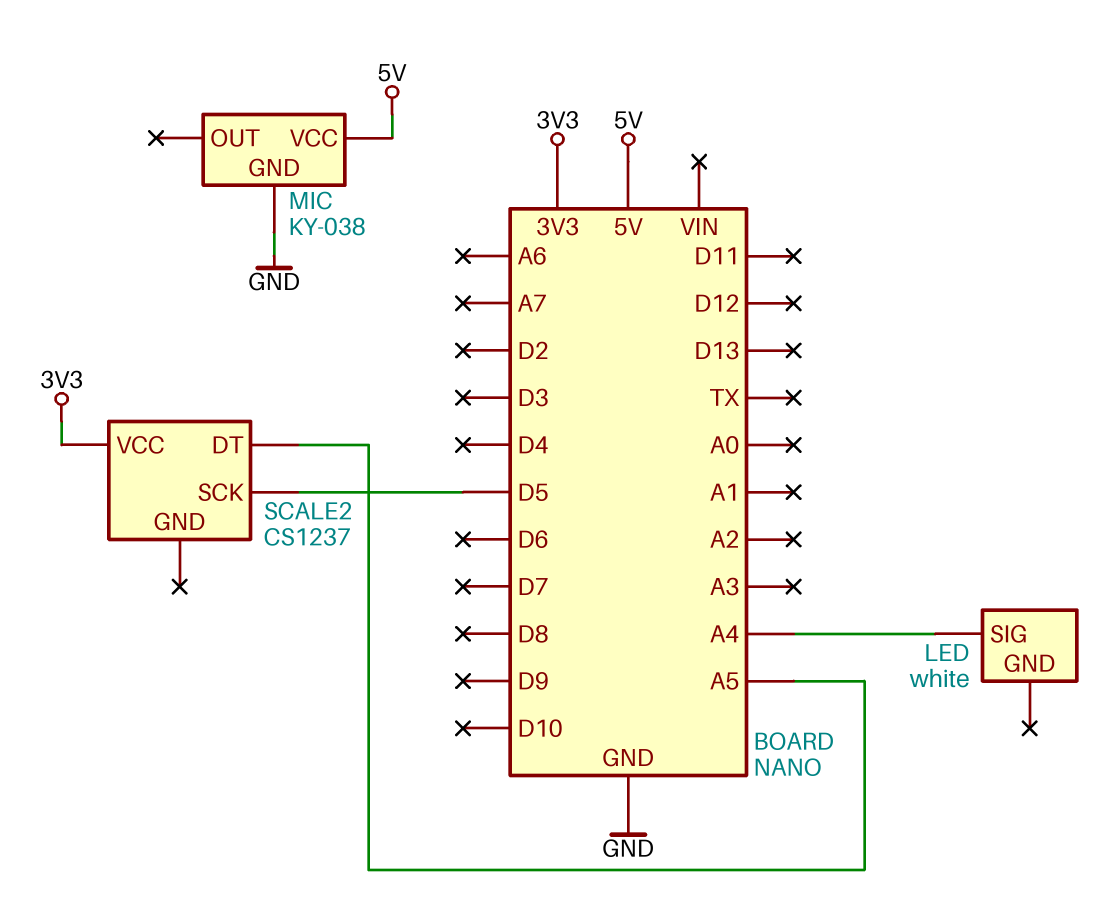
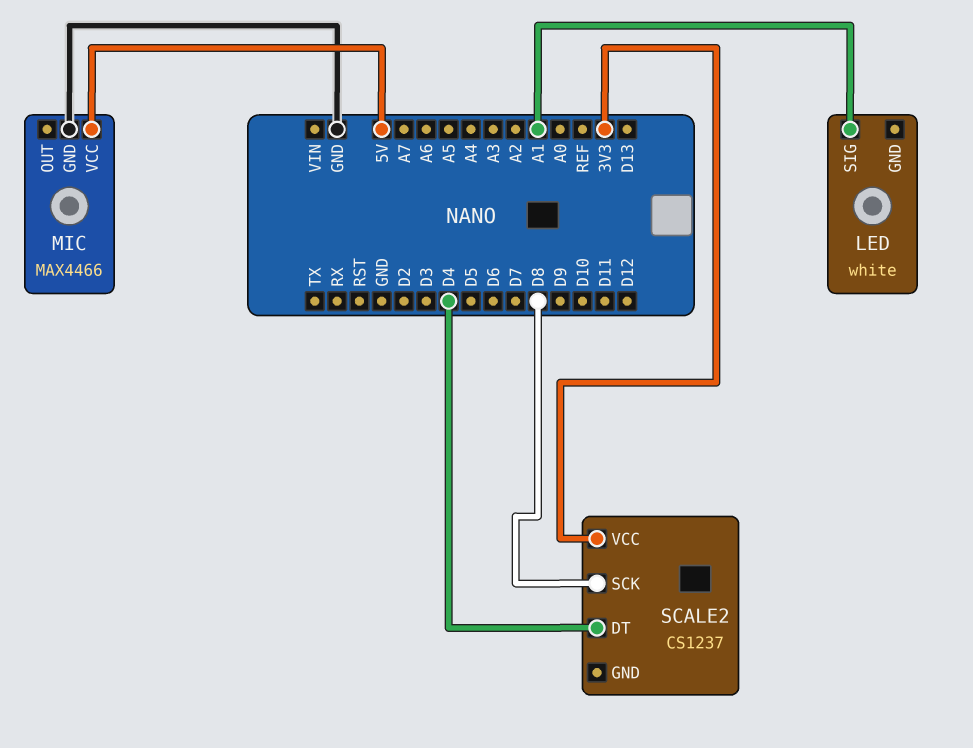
LED pin SIG: A4 -> A1
MIC: KY-038 -> MAX4466
SCALE2 pin DT: A5 -> D4
SCALE2 pin SCK: D5 -> D8

